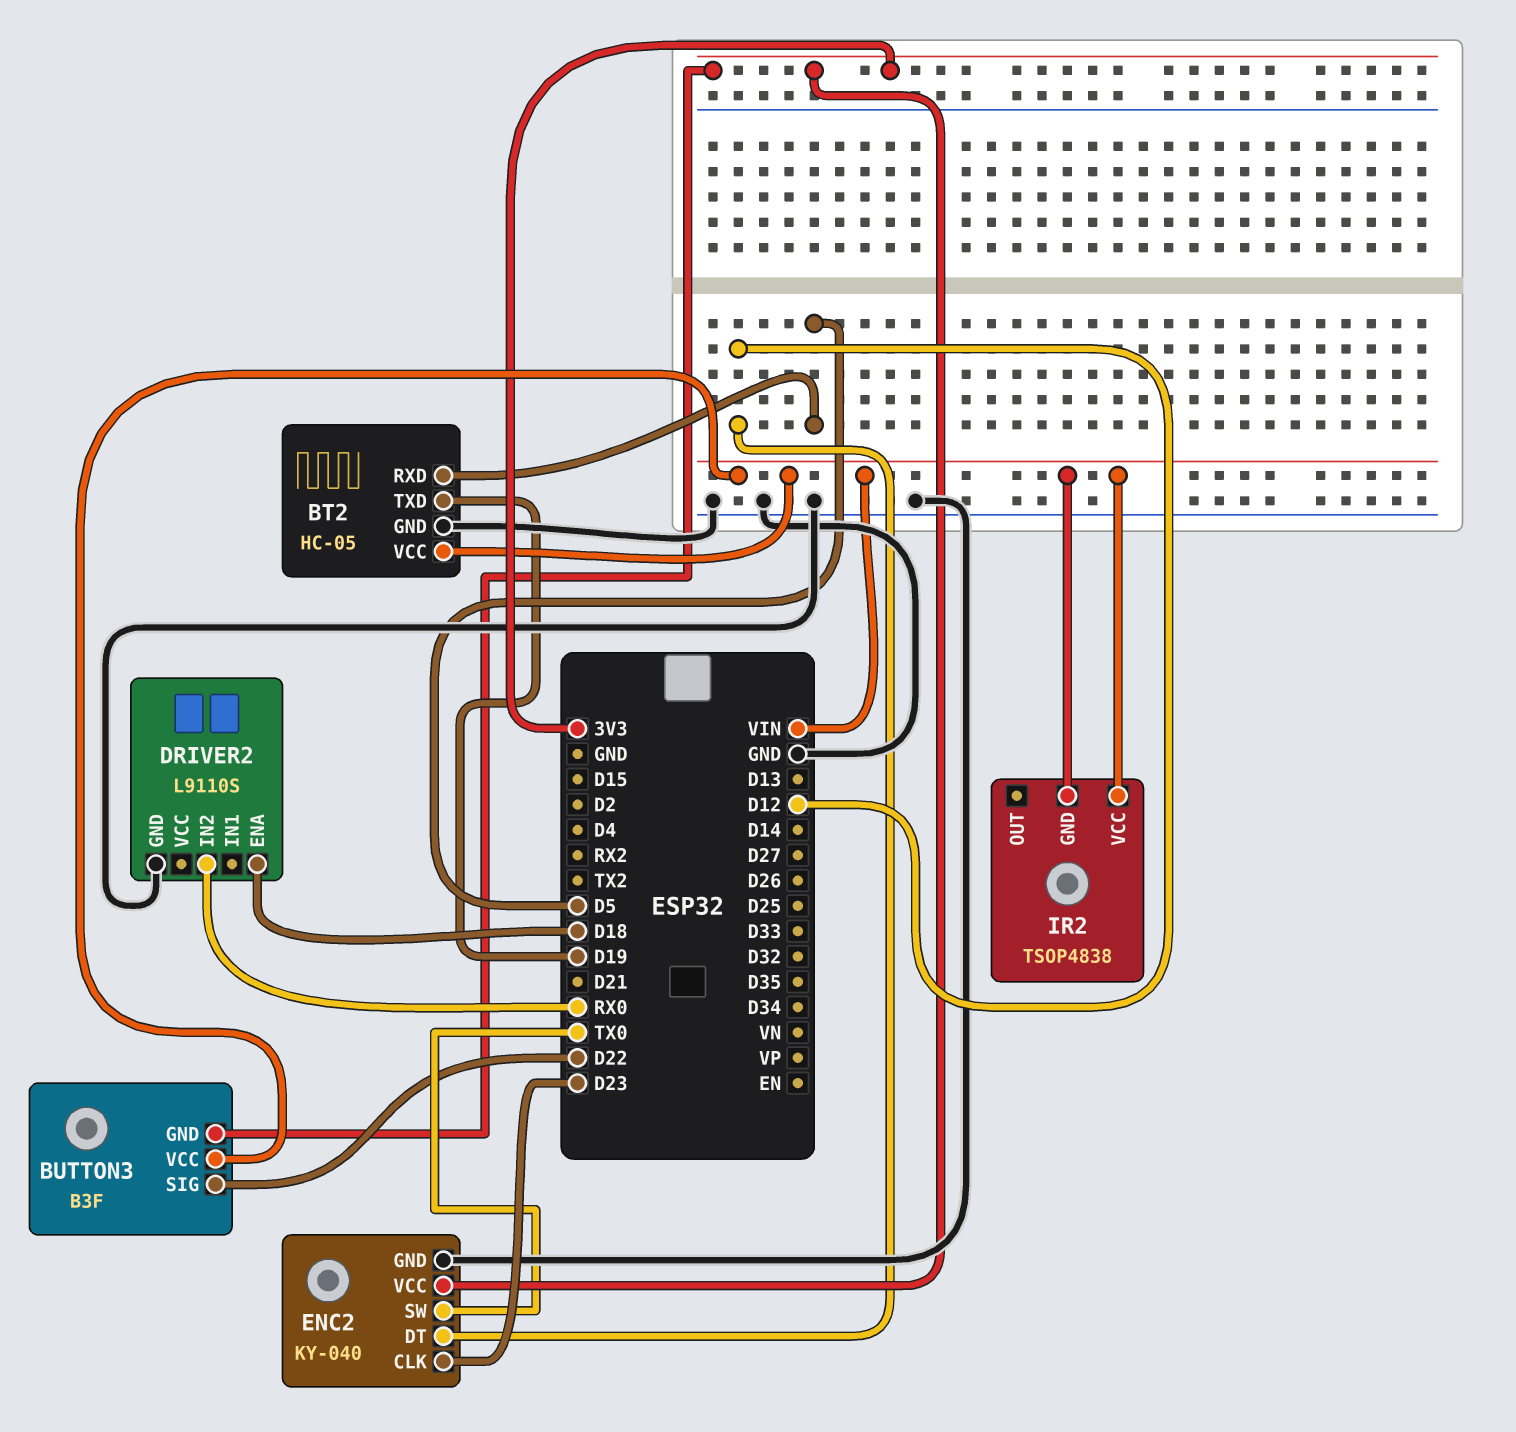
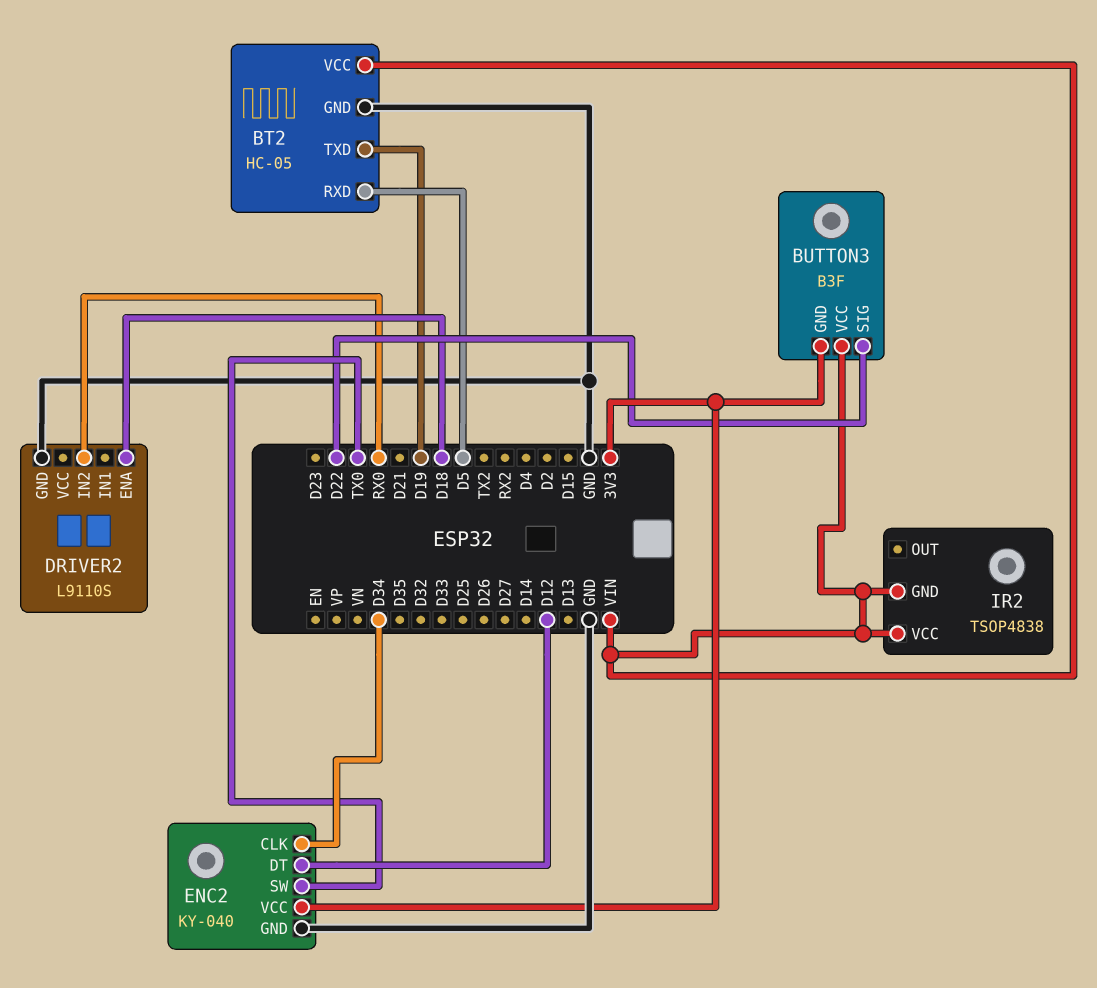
ENC2 pin CLK: D23 -> D34

